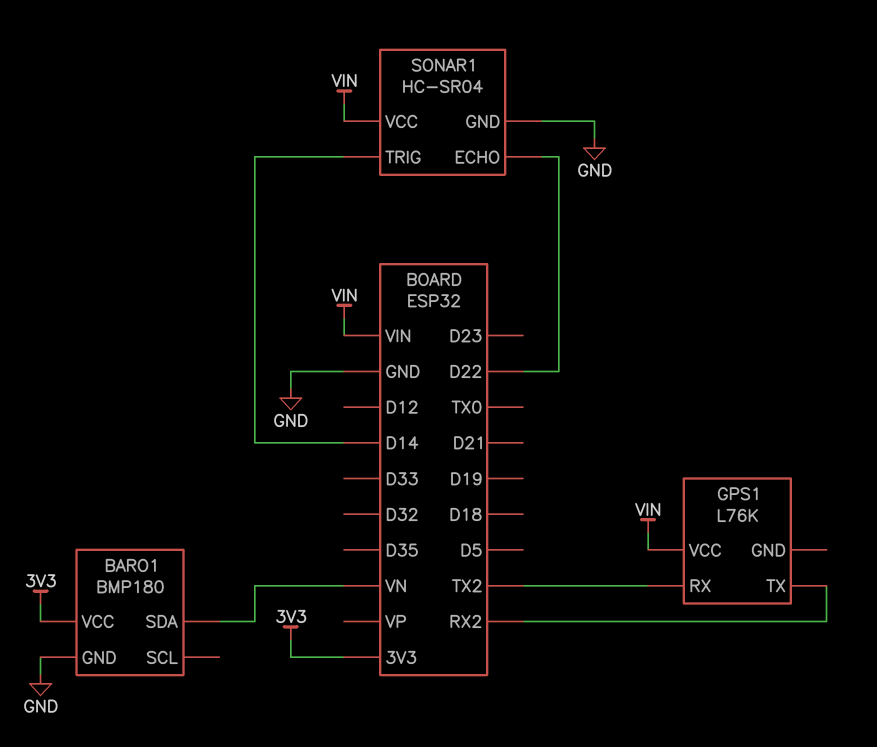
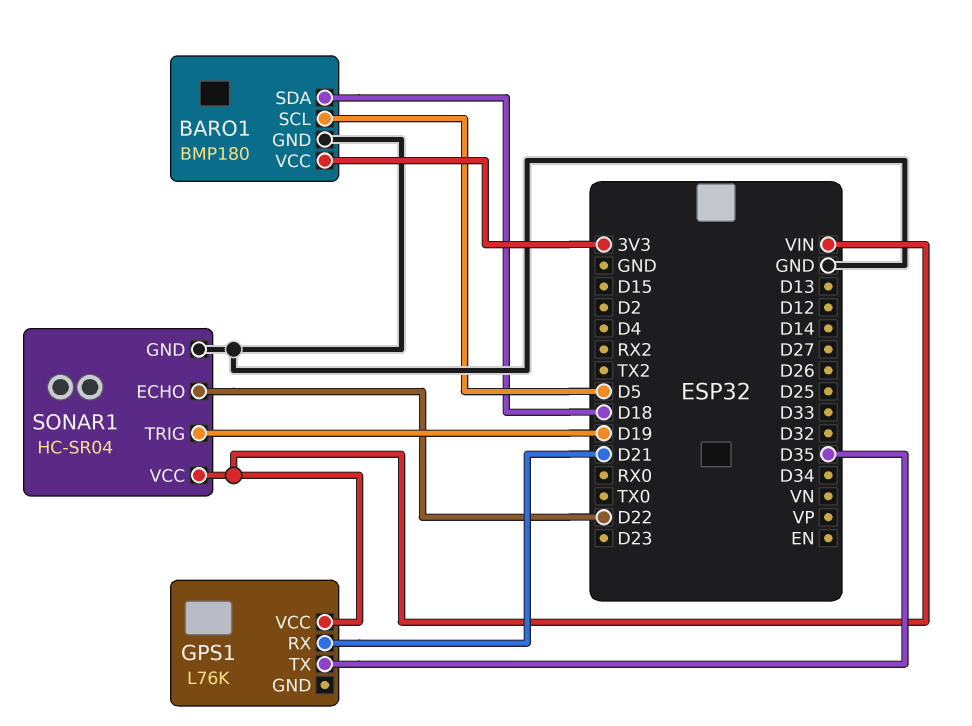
BARO1 pin SCL: none -> D5
BARO1 pin SDA: VN -> D18
GPS1 pin RX: TX2 -> D21
GPS1 pin TX: RX2 -> D35
SONAR1 pin TRIG: D14 -> D19

